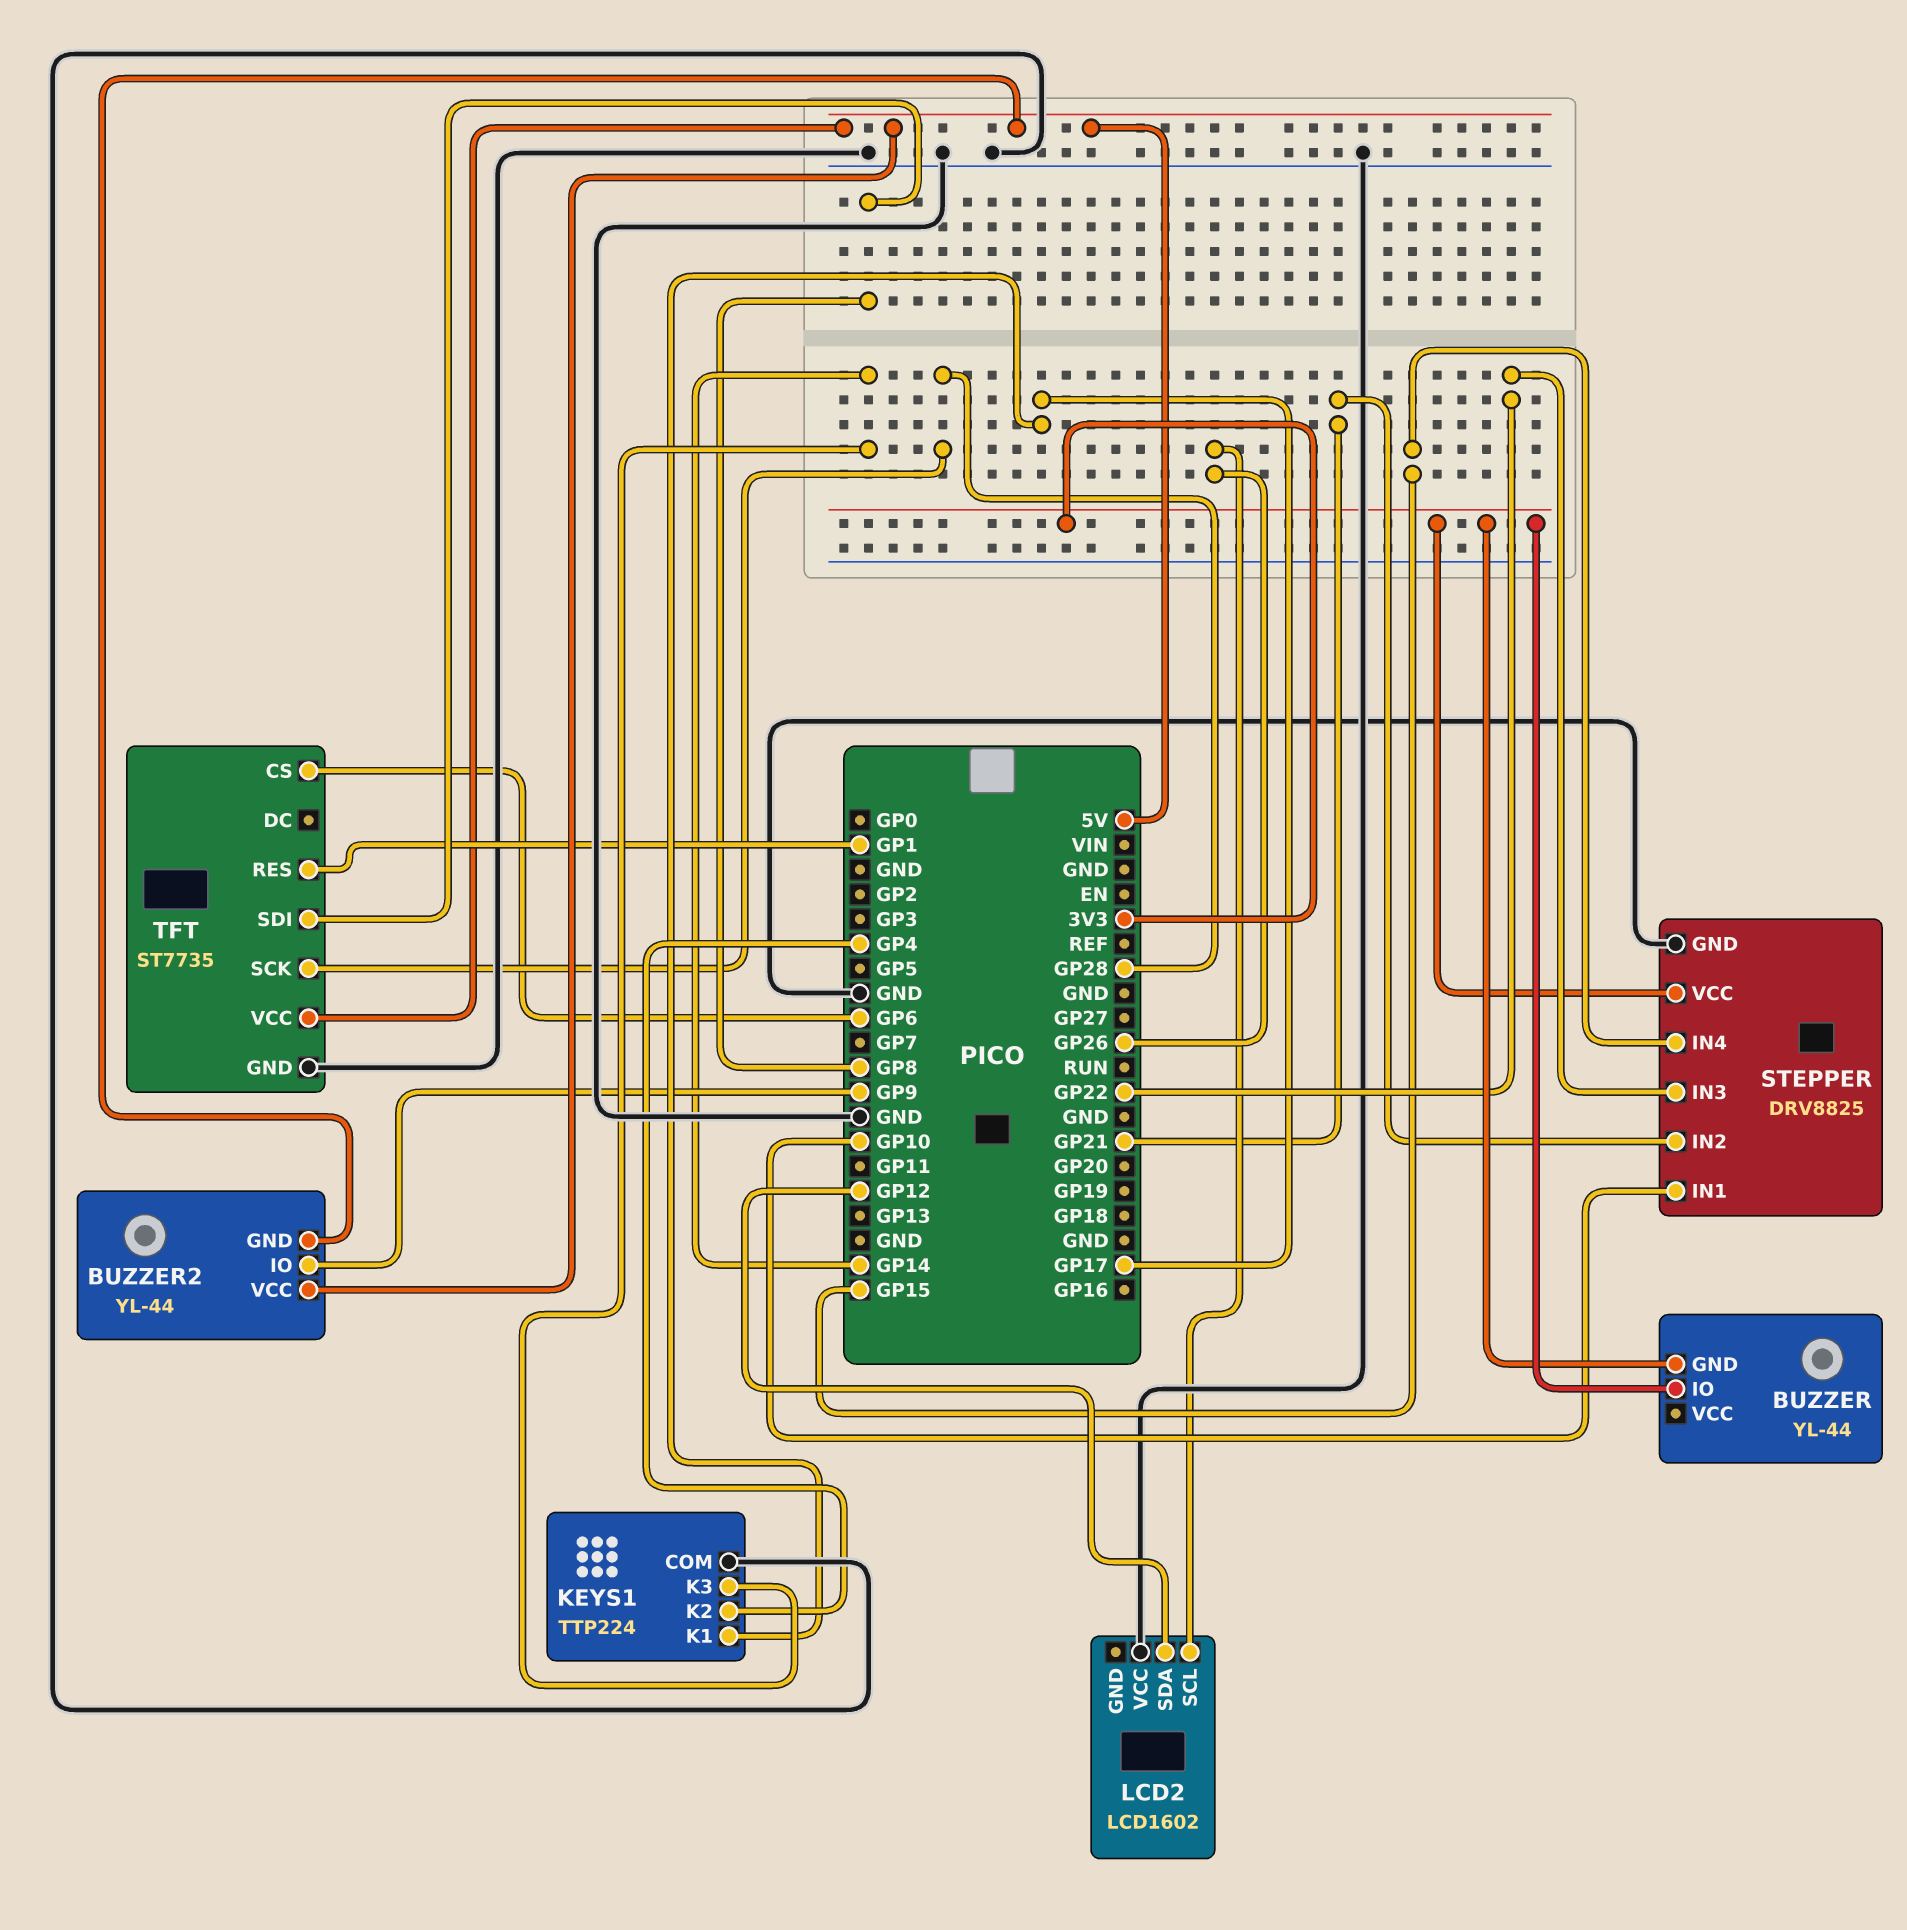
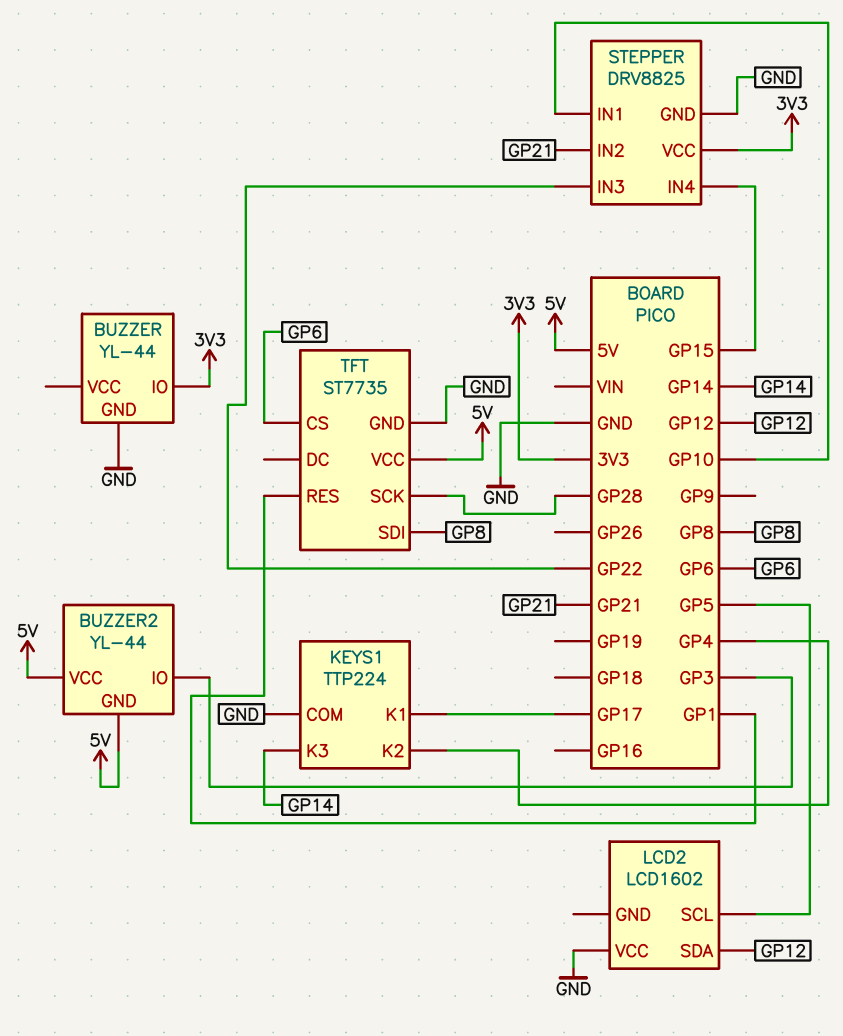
BUZZER pin GND: 3V3 -> GND
BUZZER2 pin IO: GP9 -> GP3
LCD2 pin SCL: GP26 -> GP5

